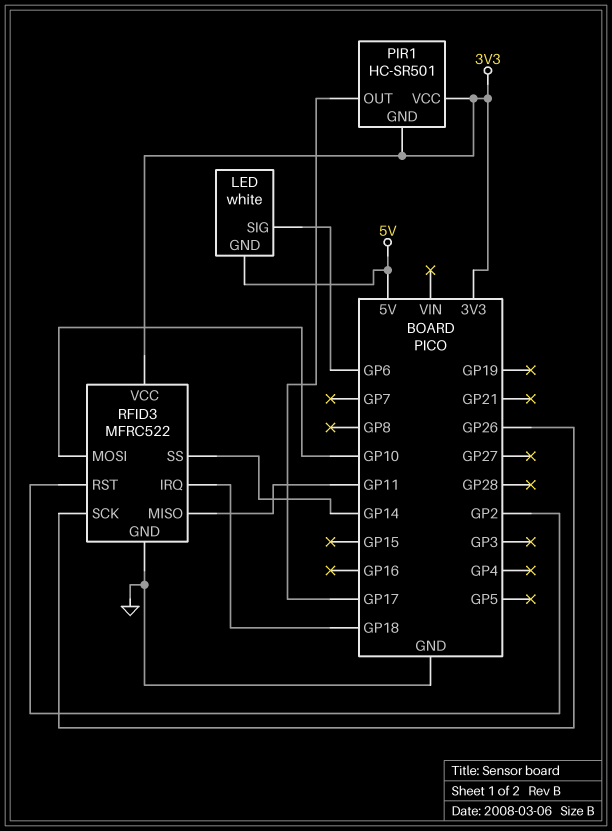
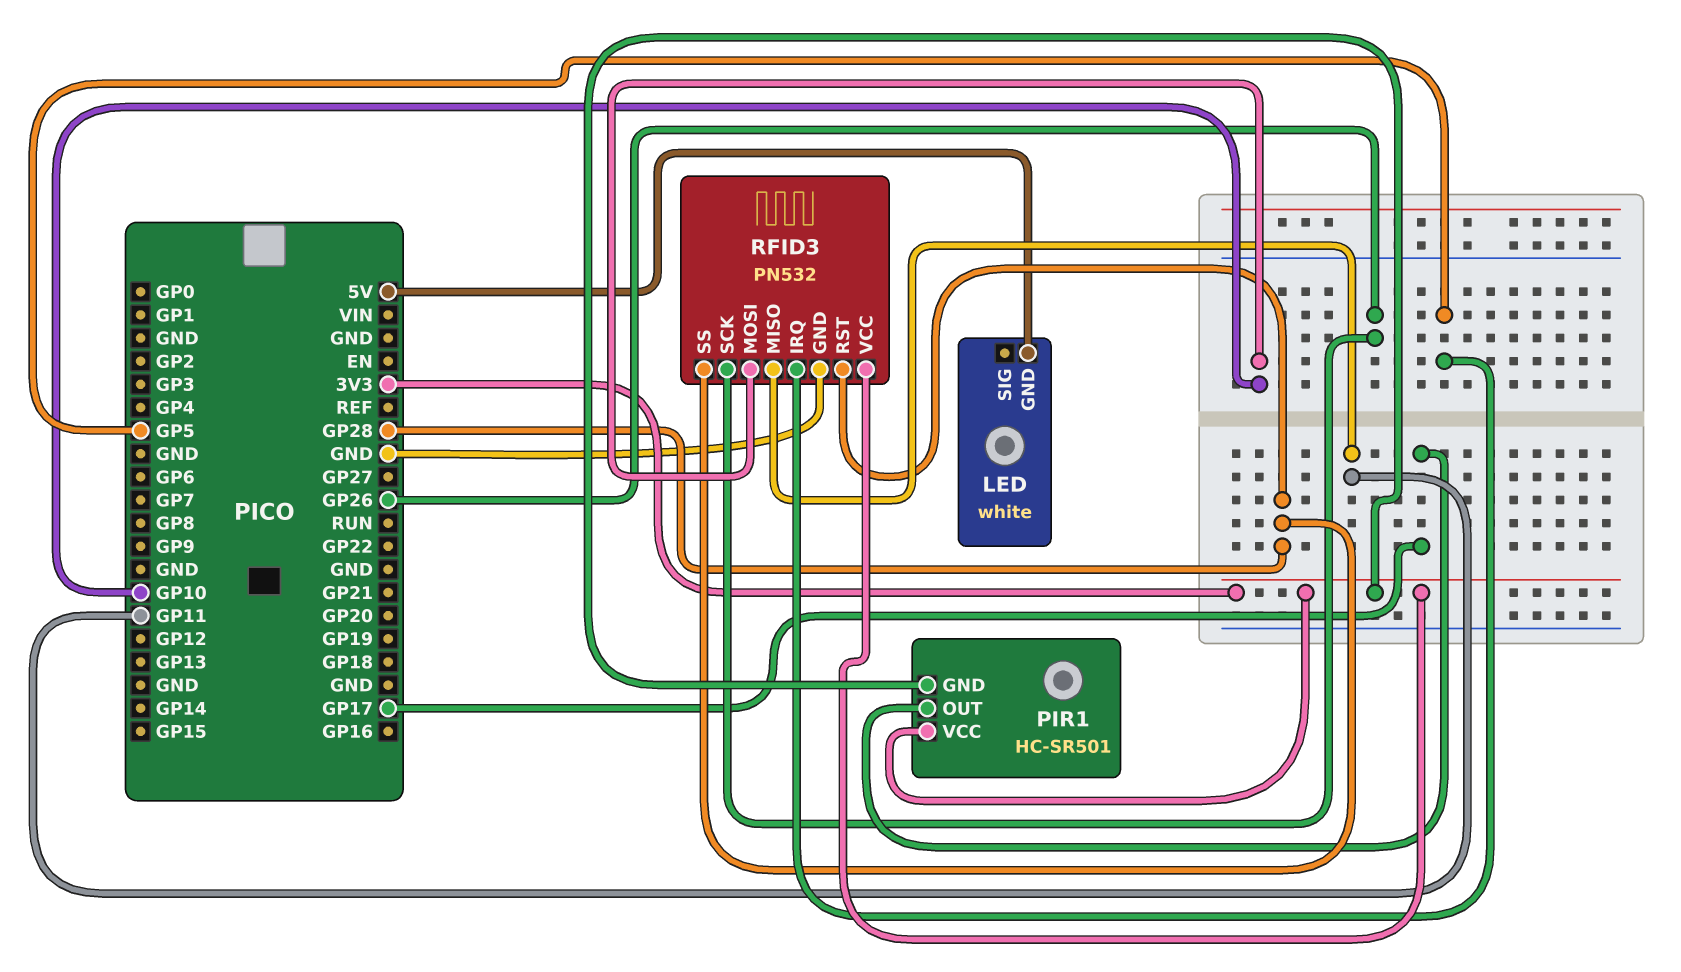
LED pin SIG: GP6 -> none
RFID3: MFRC522 -> PN532
RFID3 pin IRQ: GP18 -> GP5
RFID3 pin RST: GP2 -> GP28
RFID3 pin SS: GP14 -> GP28

